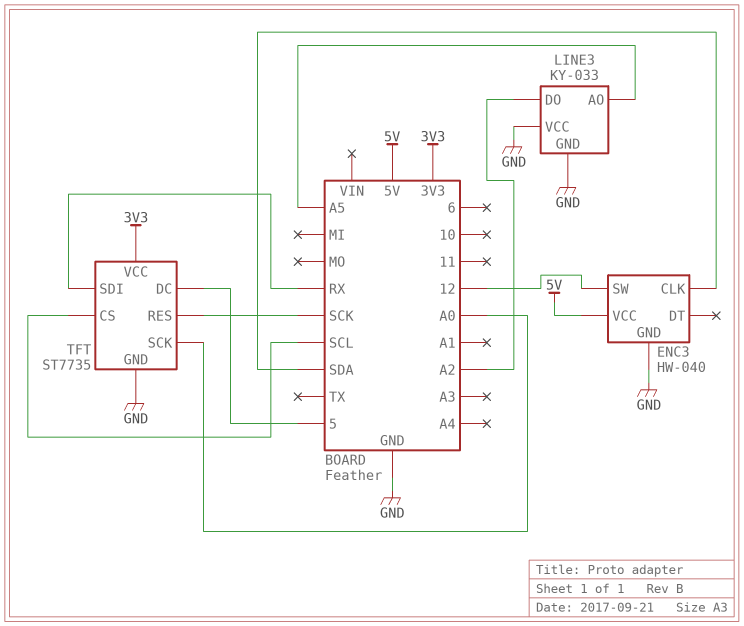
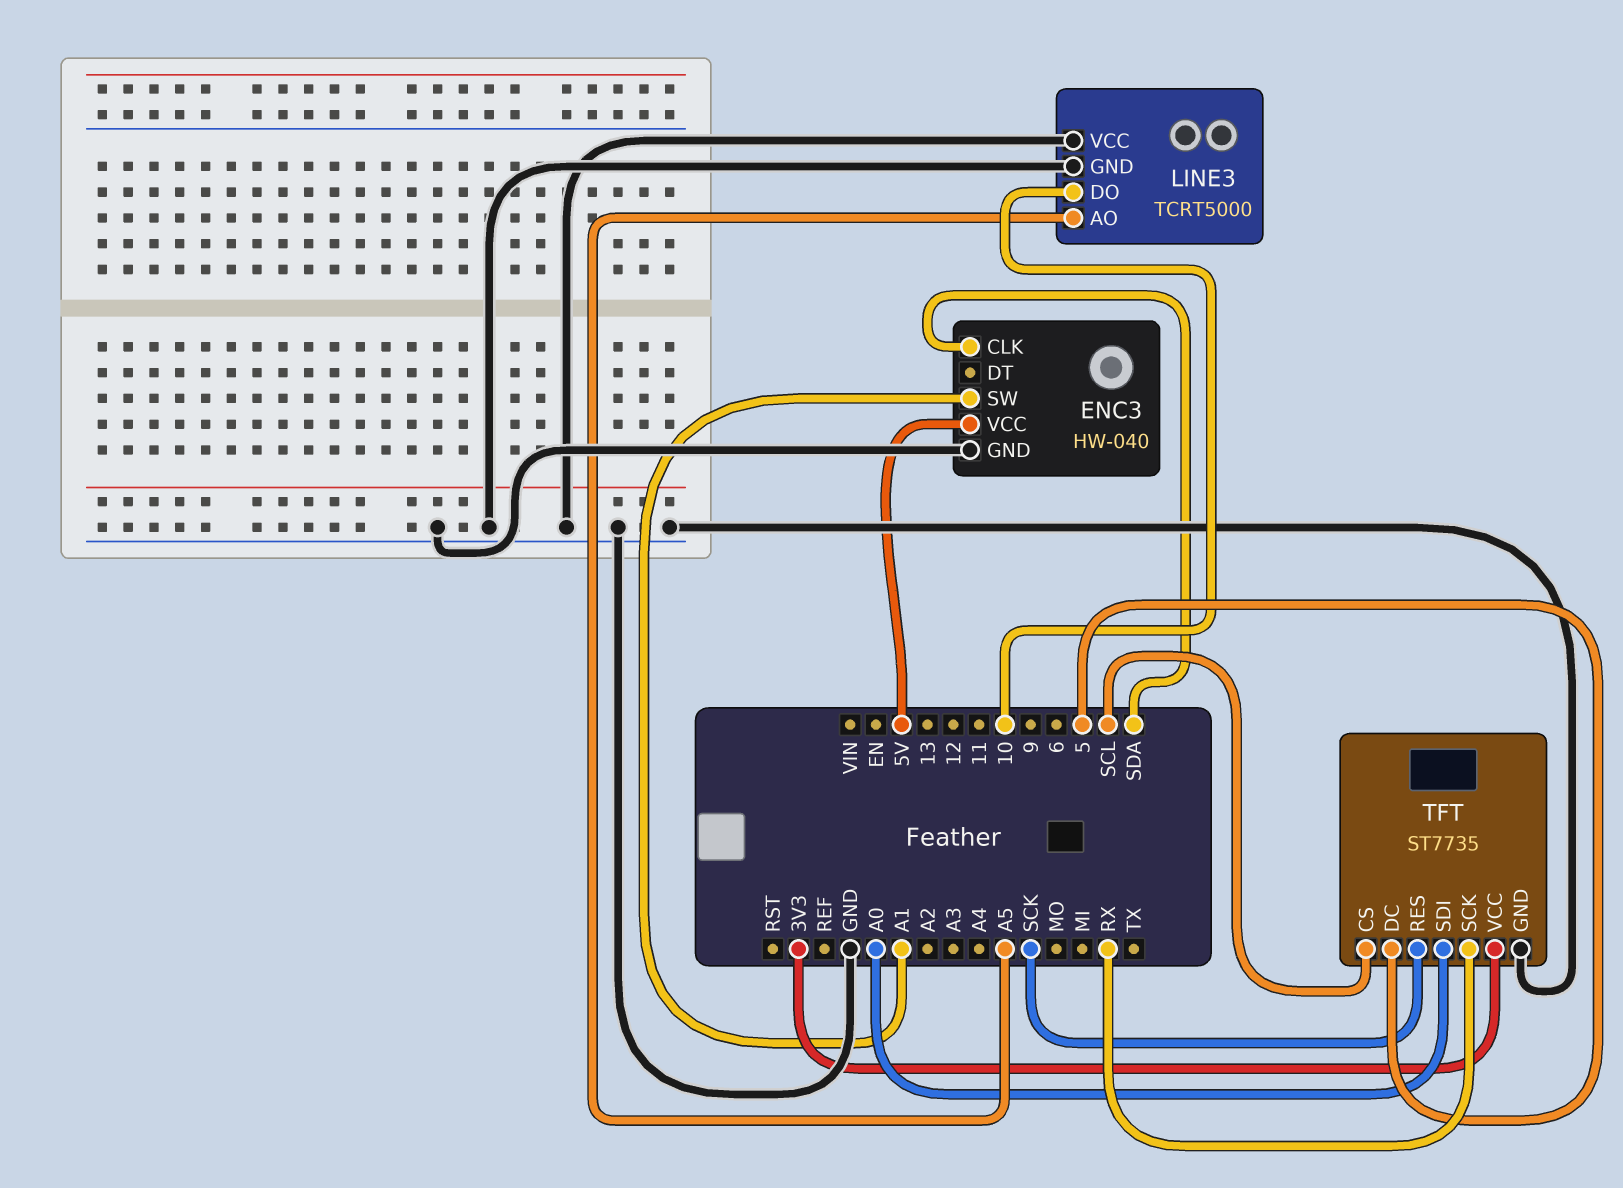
ENC3 pin SW: 12 -> A1
LINE3: KY-033 -> TCRT5000
LINE3 pin DO: A2 -> 10
TFT pin SCK: A0 -> RX
TFT pin SDI: RX -> A0

